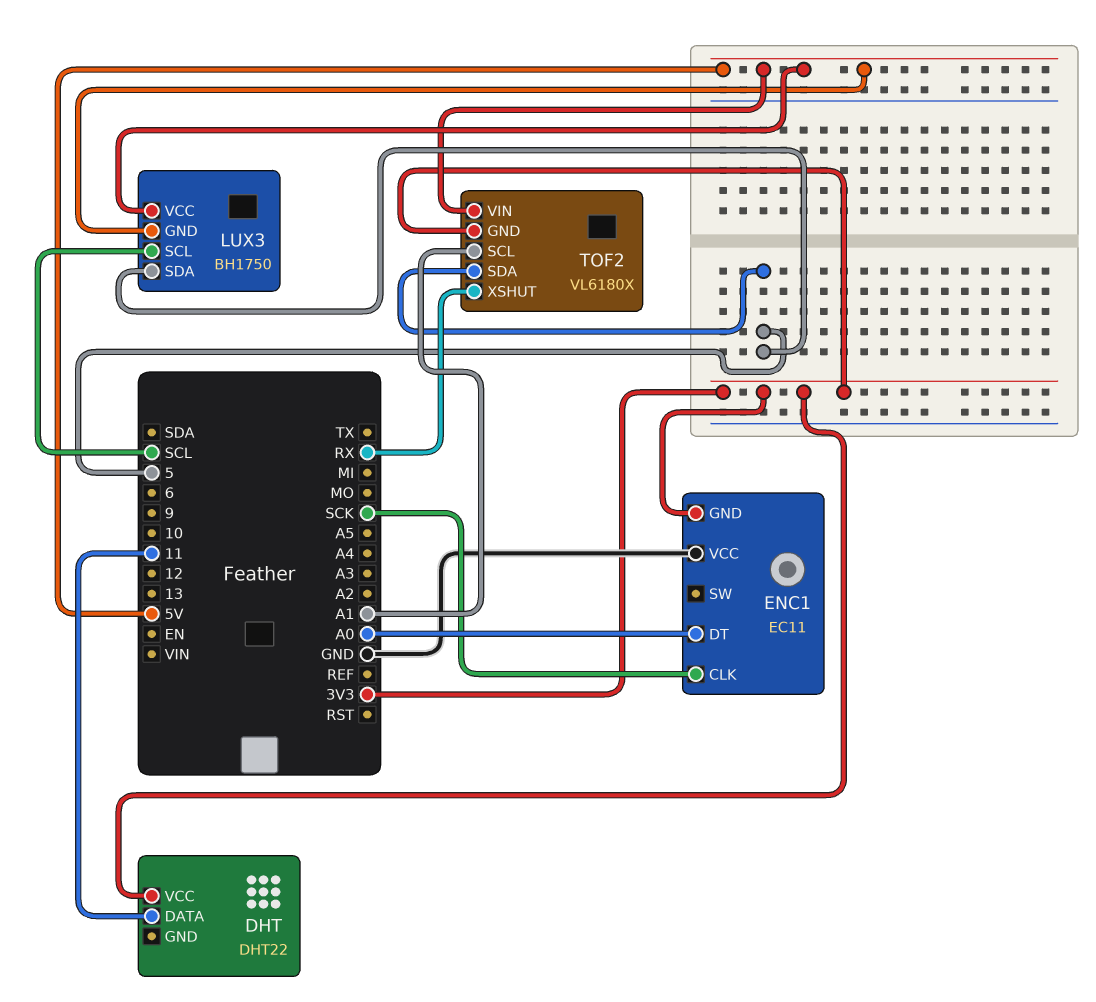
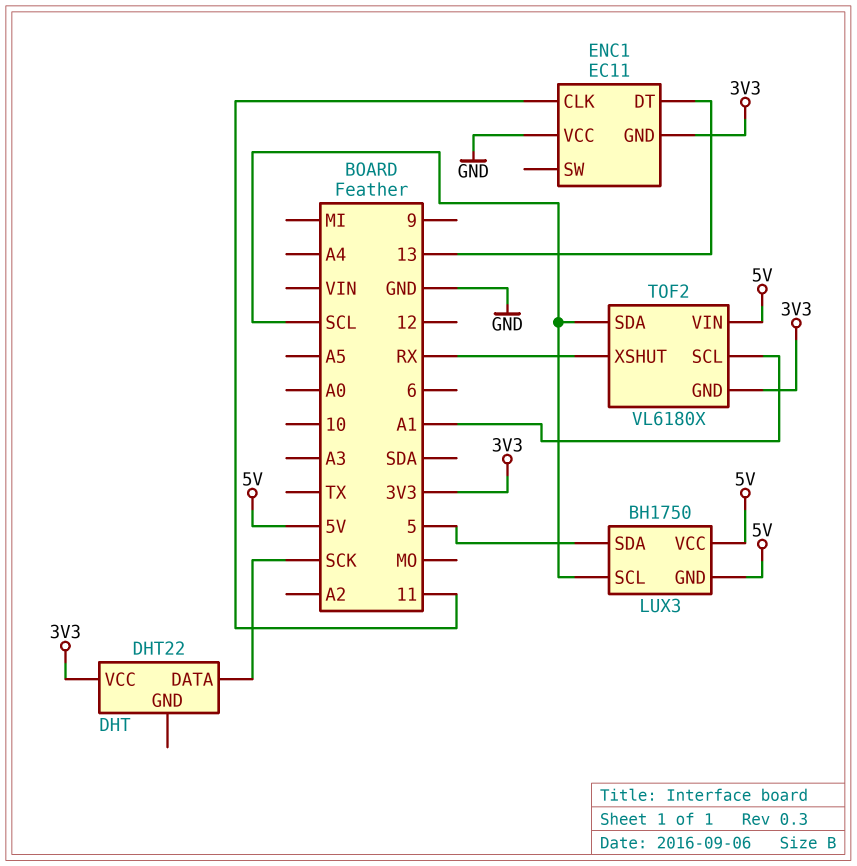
DHT pin DATA: 11 -> SCK
ENC1 pin CLK: SCK -> 11
ENC1 pin DT: A0 -> 13
TOF2 pin SDA: 5 -> SCL

